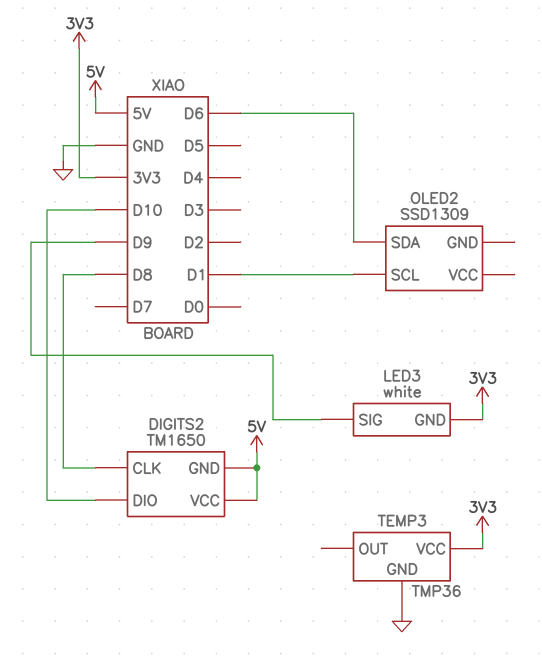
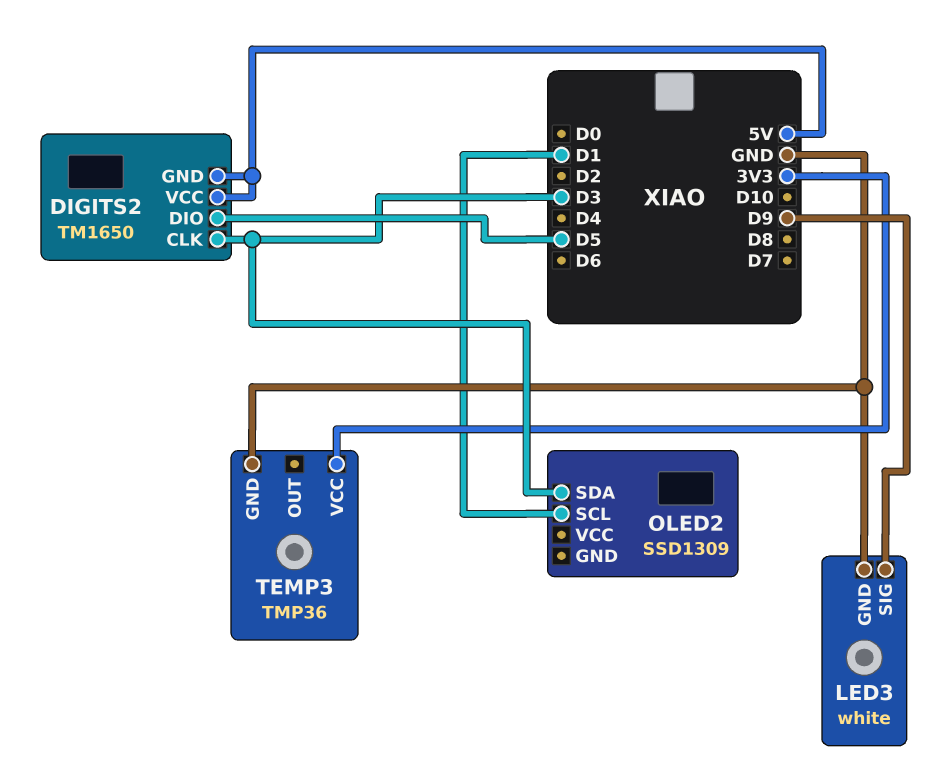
DIGITS2 pin CLK: D8 -> D3
DIGITS2 pin DIO: D10 -> D5
LED3 pin GND: 3V3 -> GND
OLED2 pin SDA: D6 -> D3

